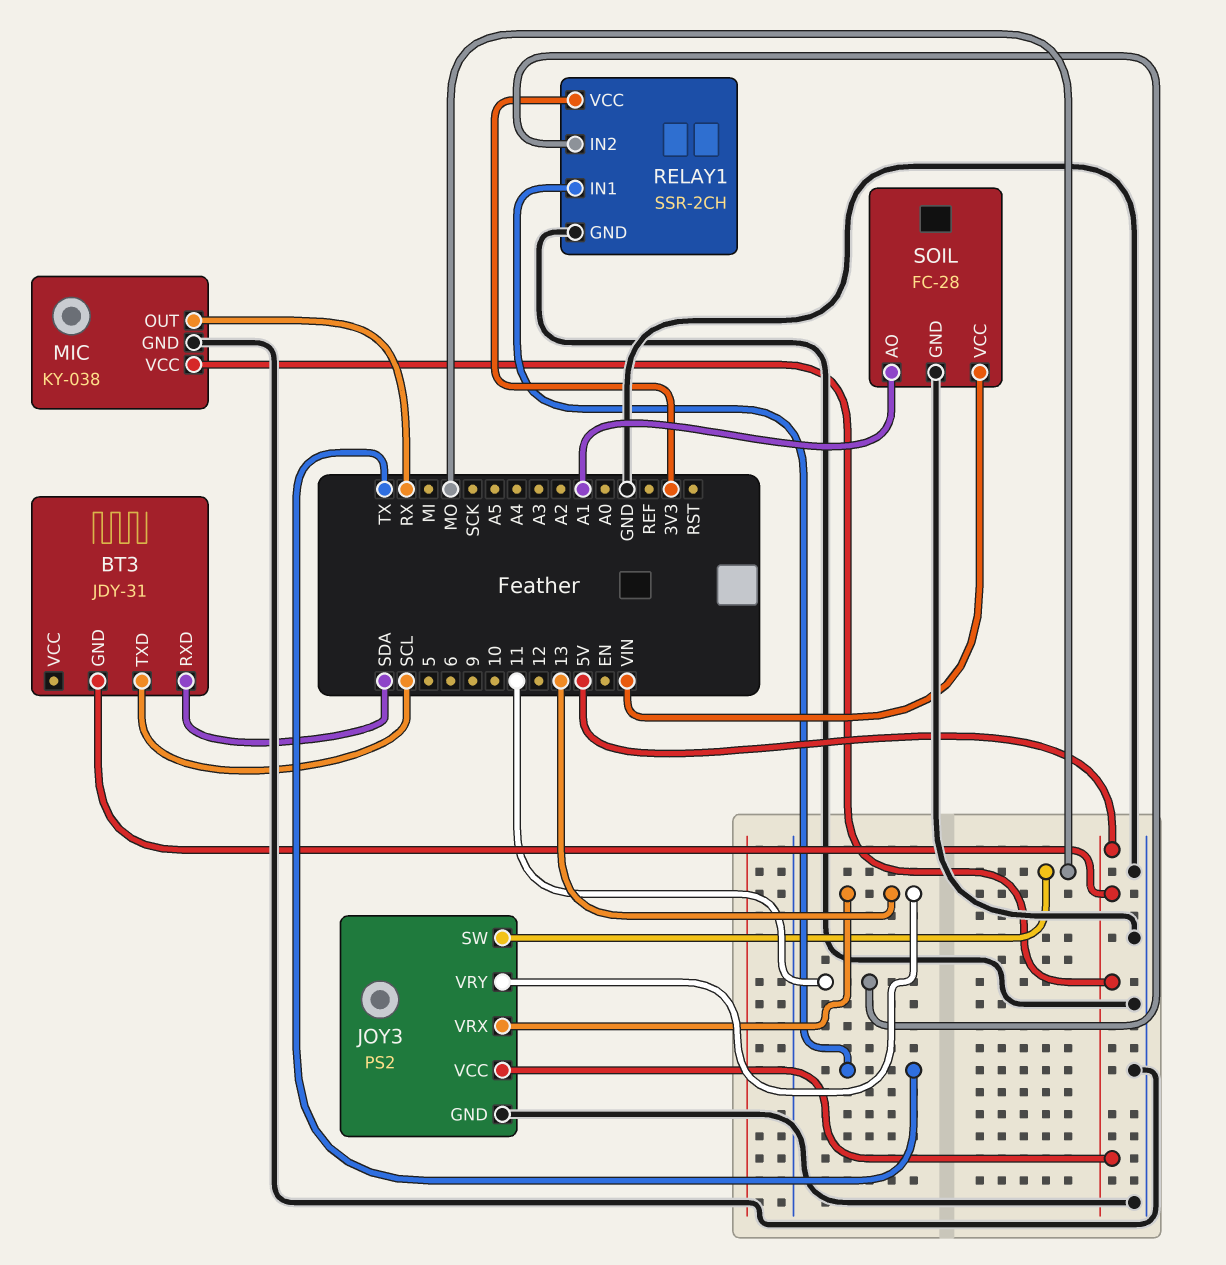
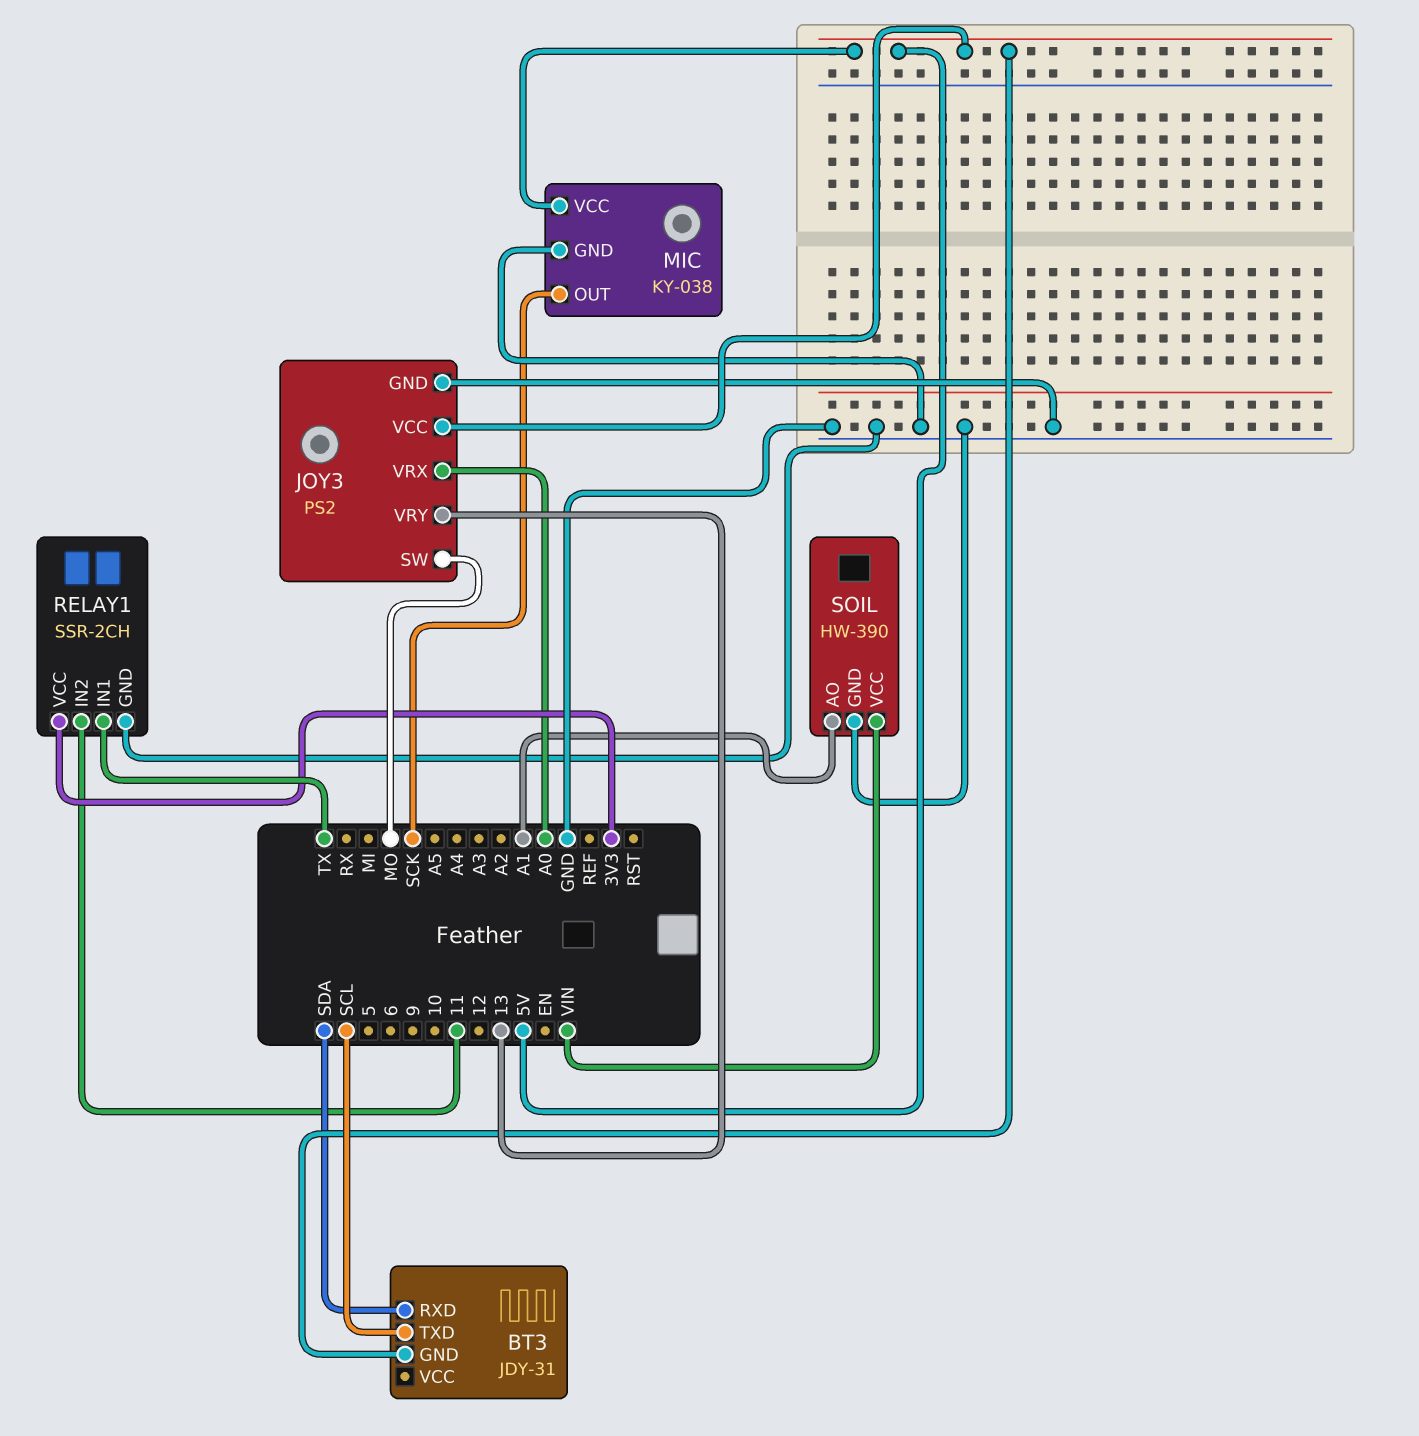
JOY3 pin VRX: 13 -> A0
MIC pin OUT: RX -> SCK
SOIL: FC-28 -> HW-390

